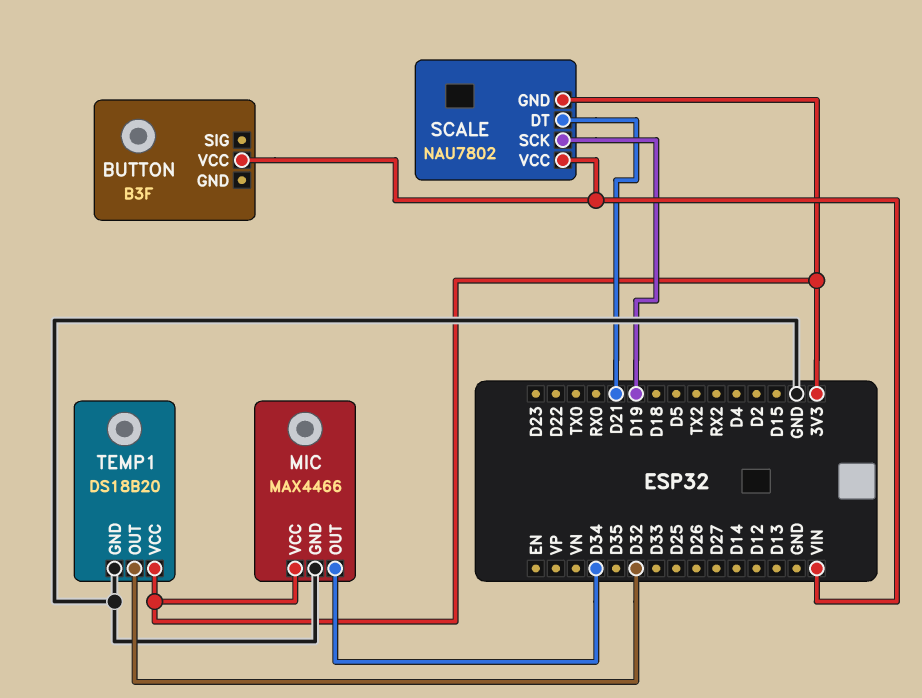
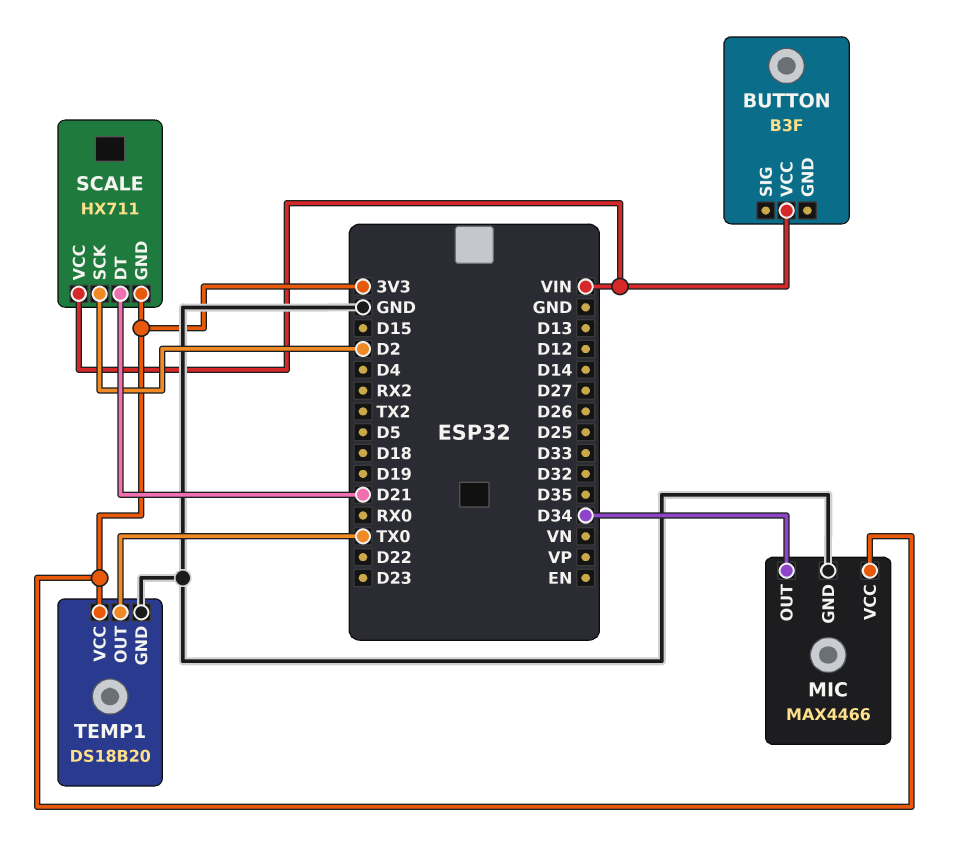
SCALE: NAU7802 -> HX711
SCALE pin SCK: D19 -> D2
TEMP1 pin OUT: D32 -> TX0

